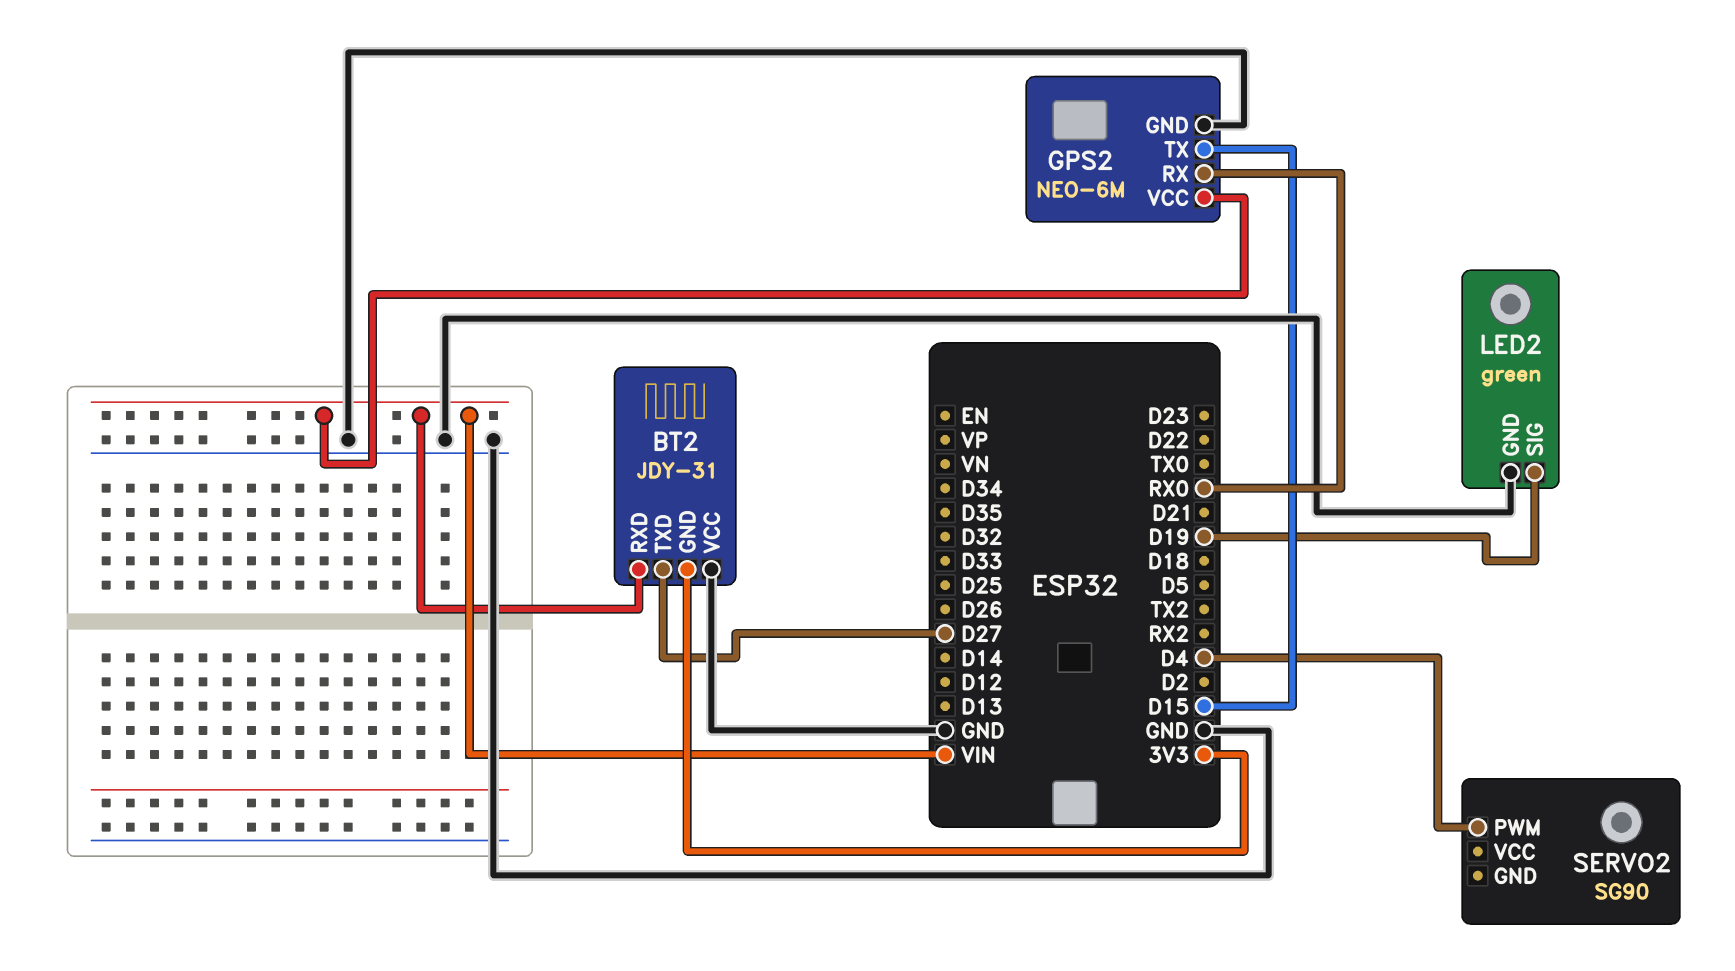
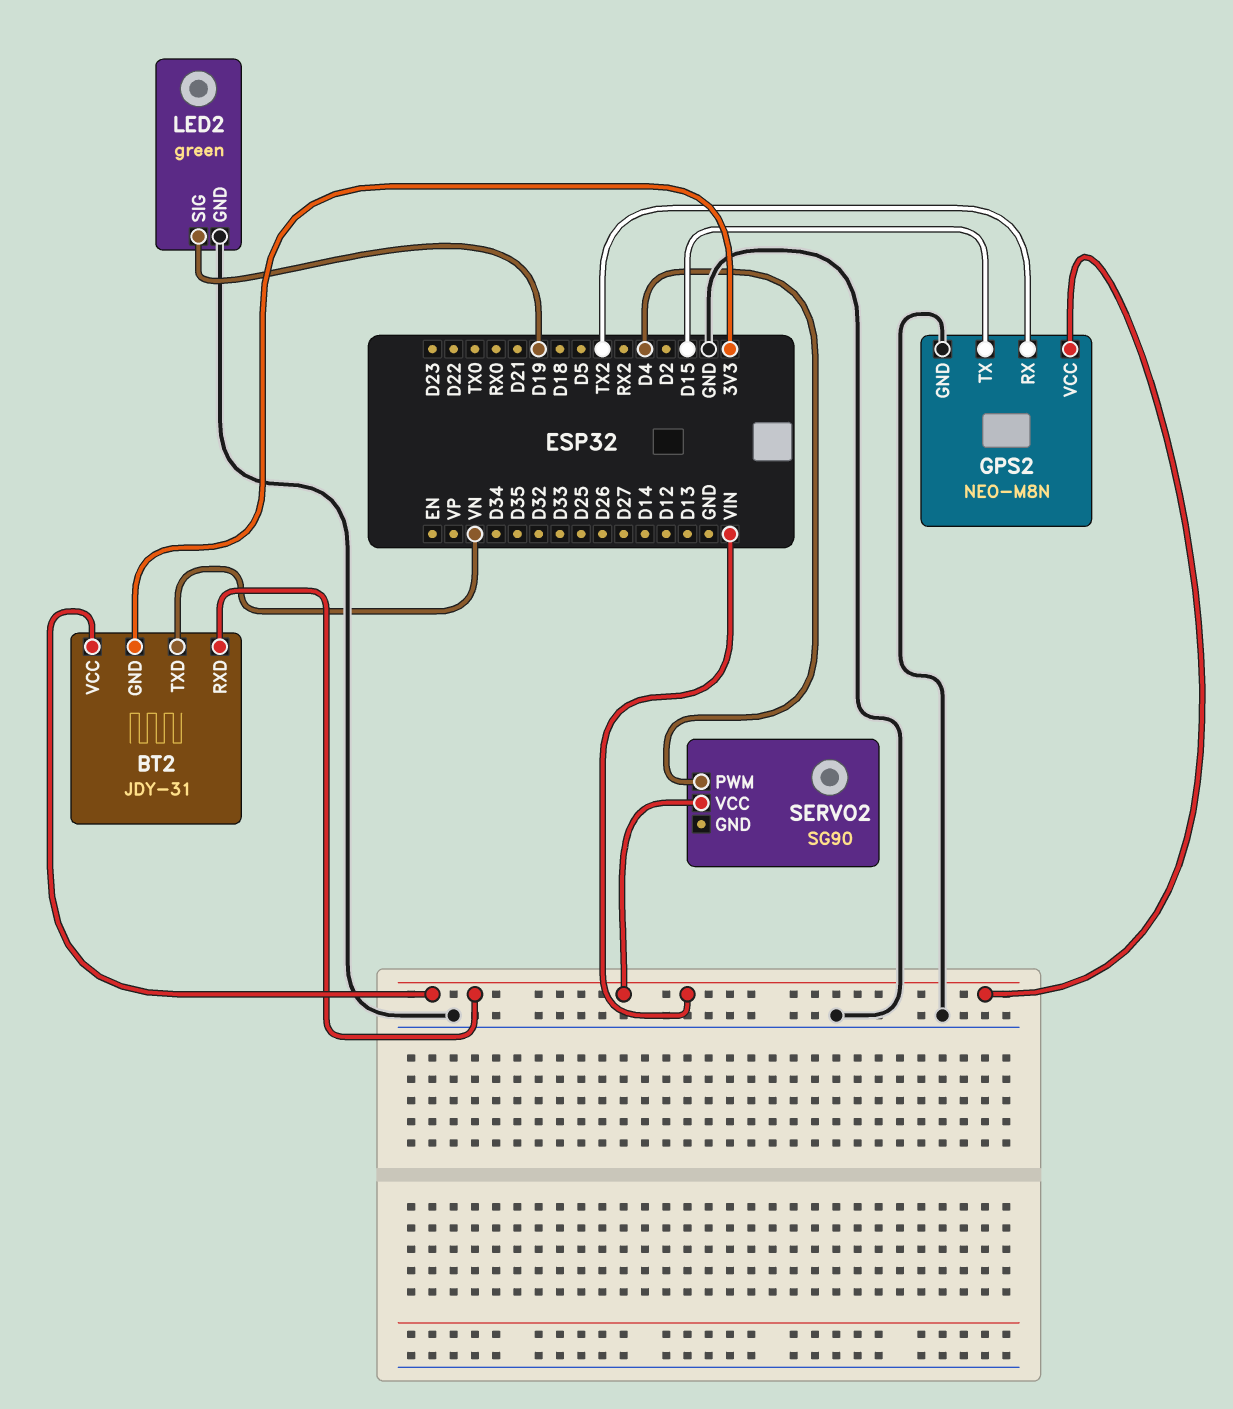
BT2 pin TXD: D27 -> VN
BT2 pin VCC: GND -> VIN
GPS2: NEO-6M -> NEO-M8N
GPS2 pin RX: RX0 -> TX2
SERVO2 pin VCC: none -> VIN

